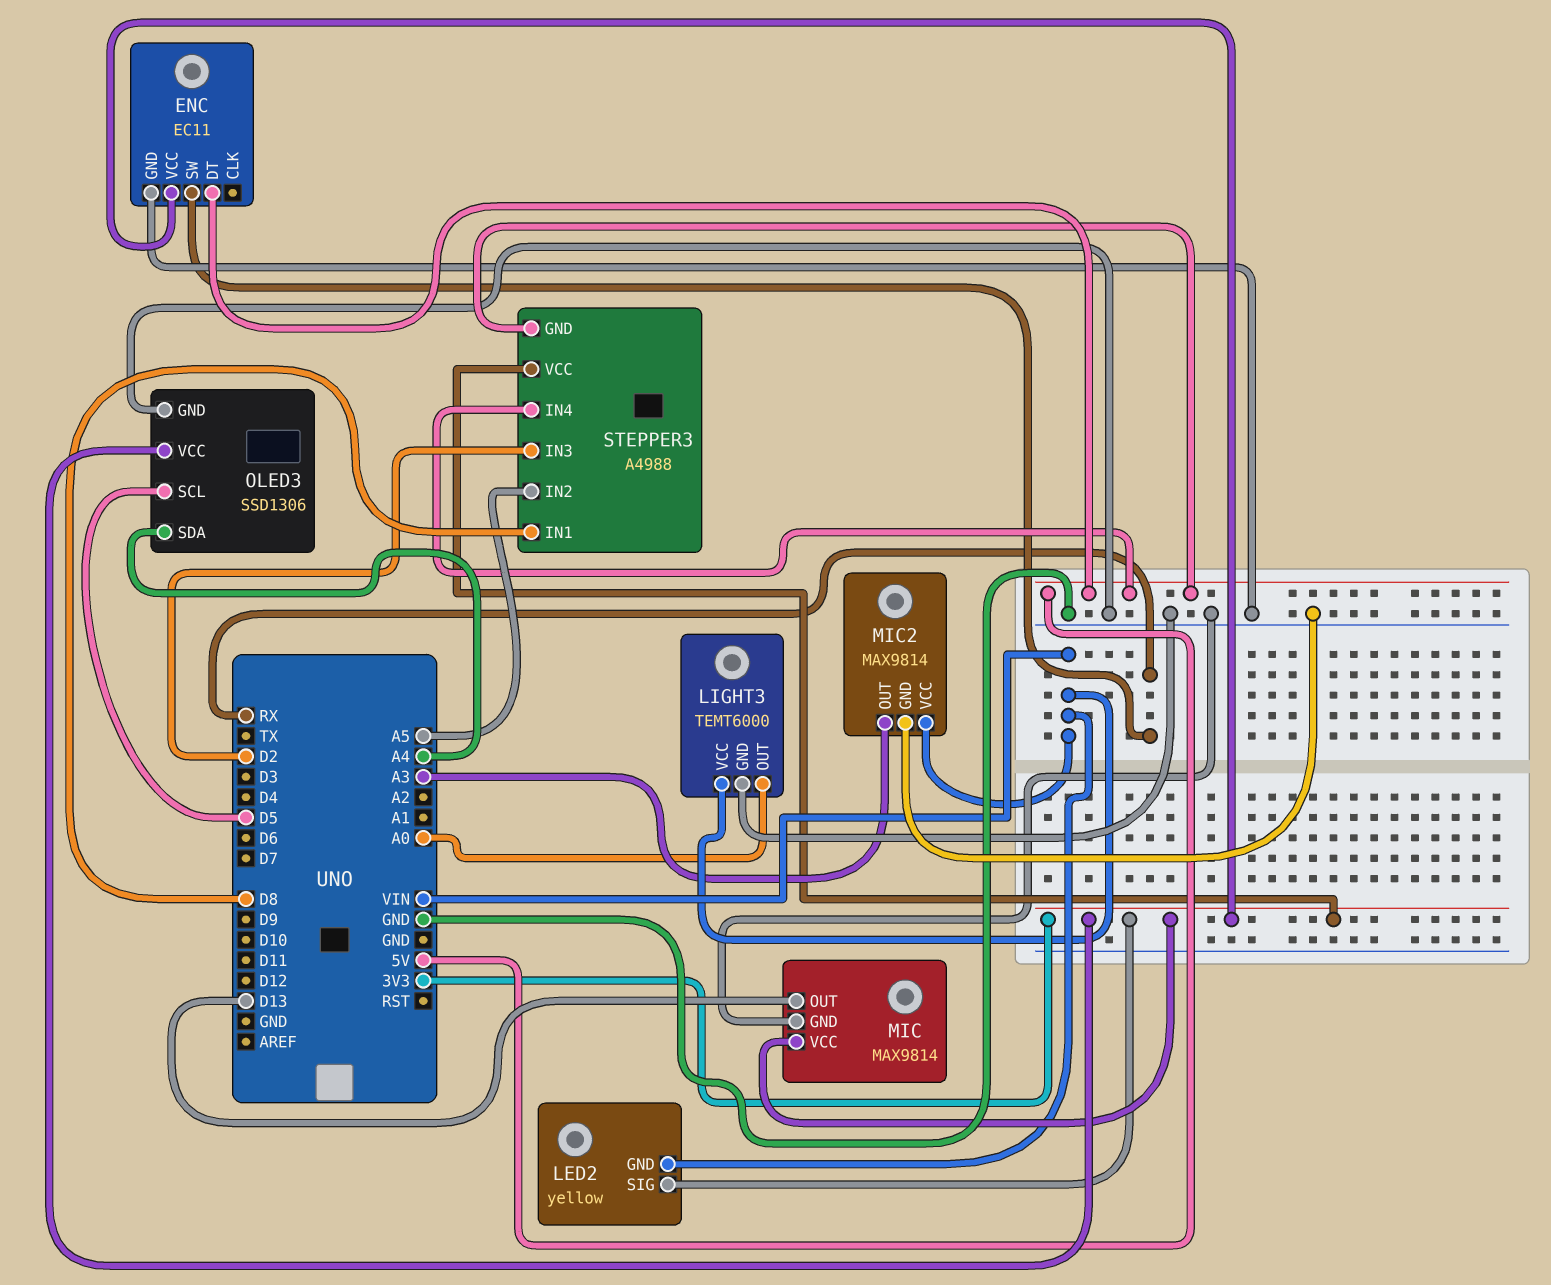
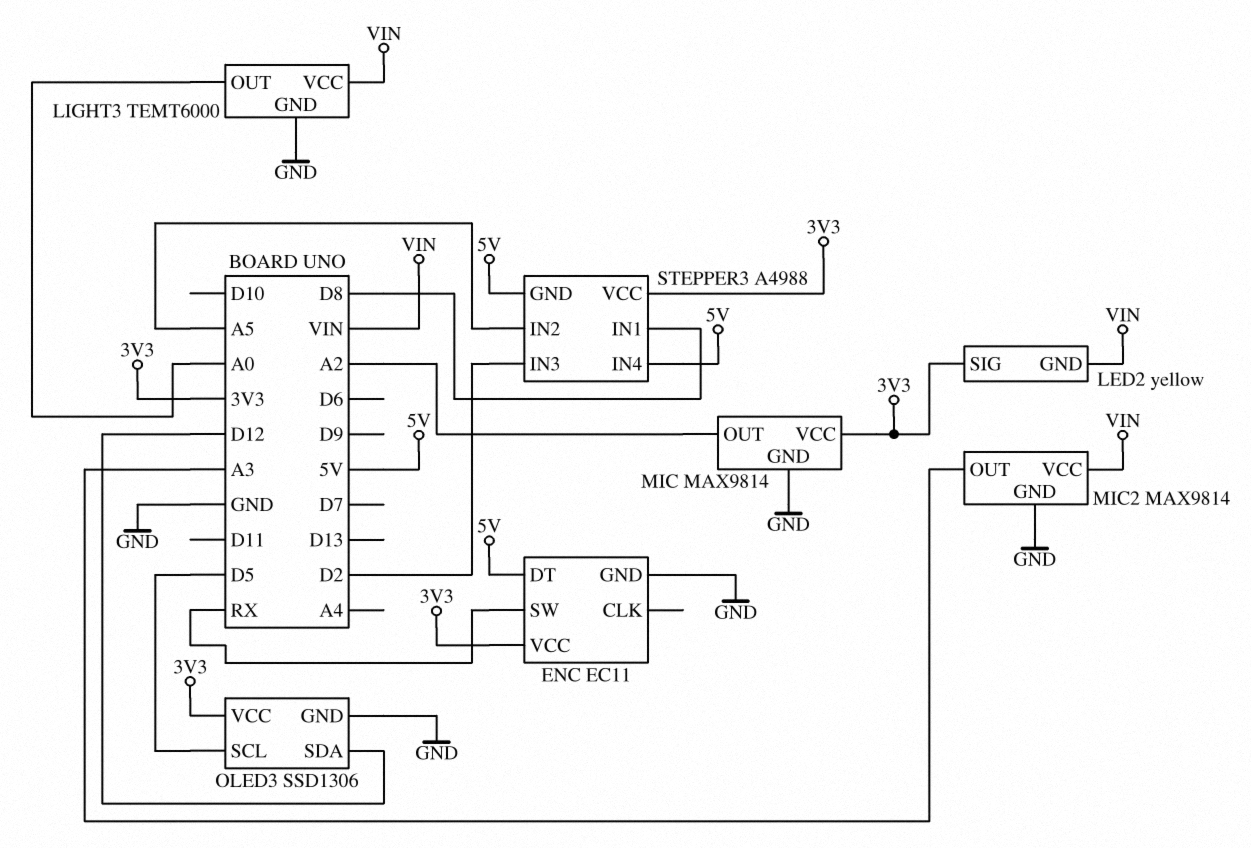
MIC pin OUT: D13 -> A2
OLED3 pin SDA: A4 -> D12

